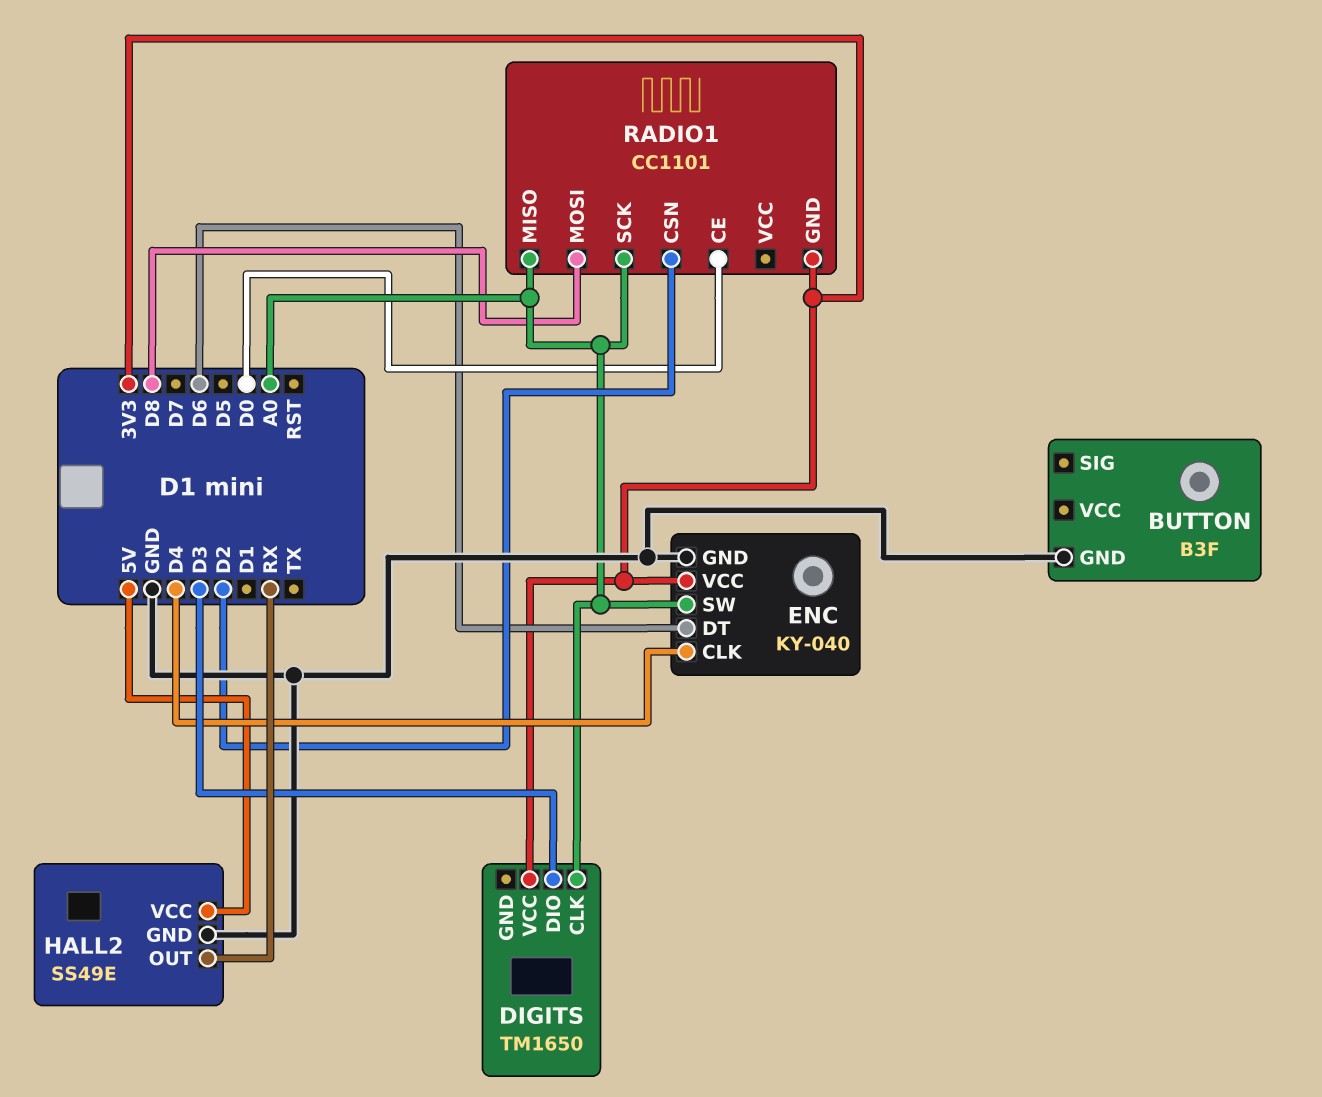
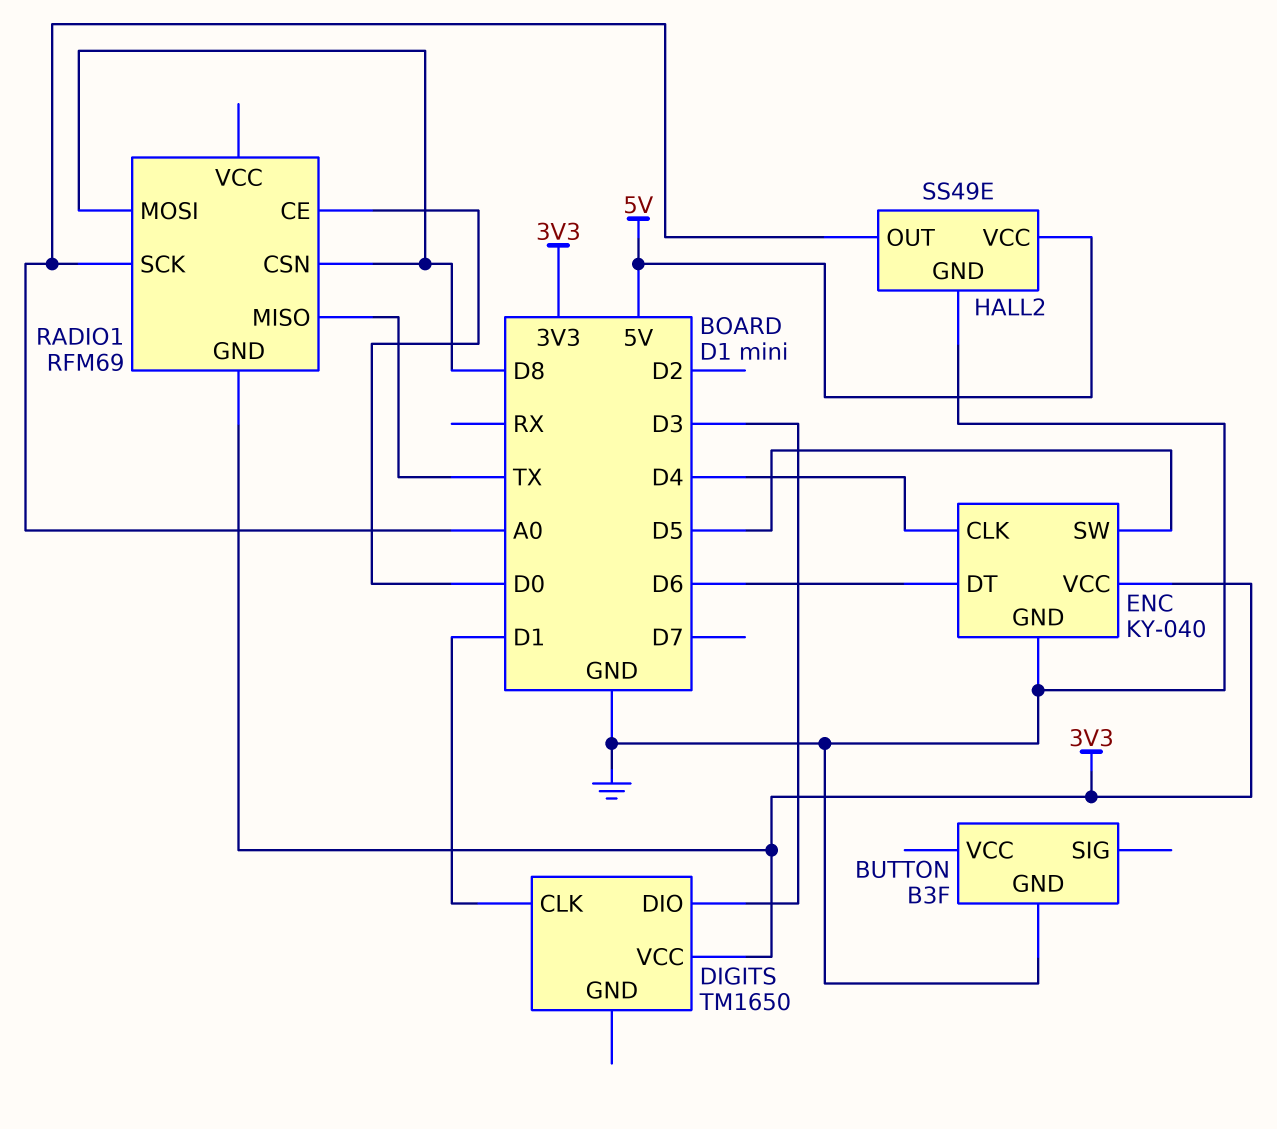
DIGITS pin CLK: A0 -> D1
ENC pin SW: A0 -> D5
HALL2 pin OUT: RX -> A0
RADIO1: CC1101 -> RFM69
RADIO1 pin CSN: D2 -> D8
RADIO1 pin MISO: A0 -> TX

